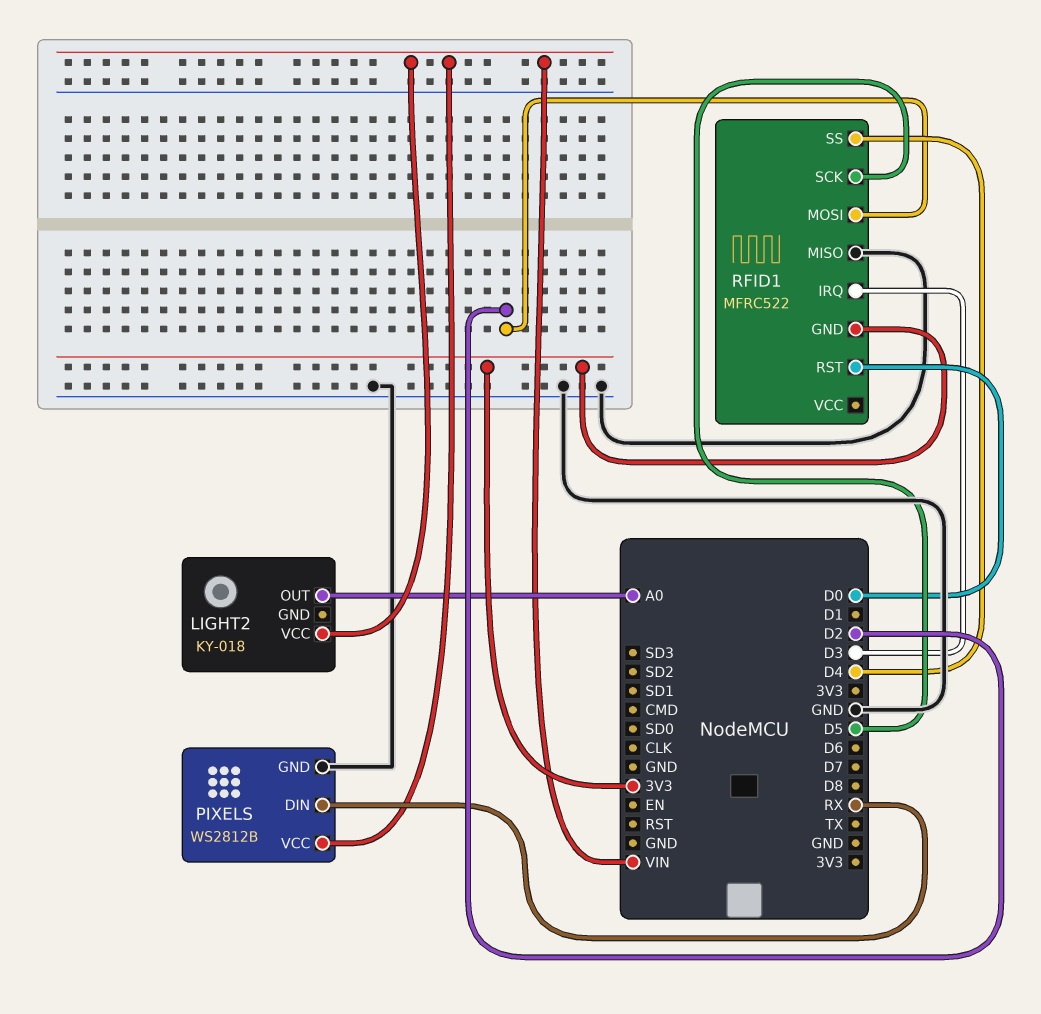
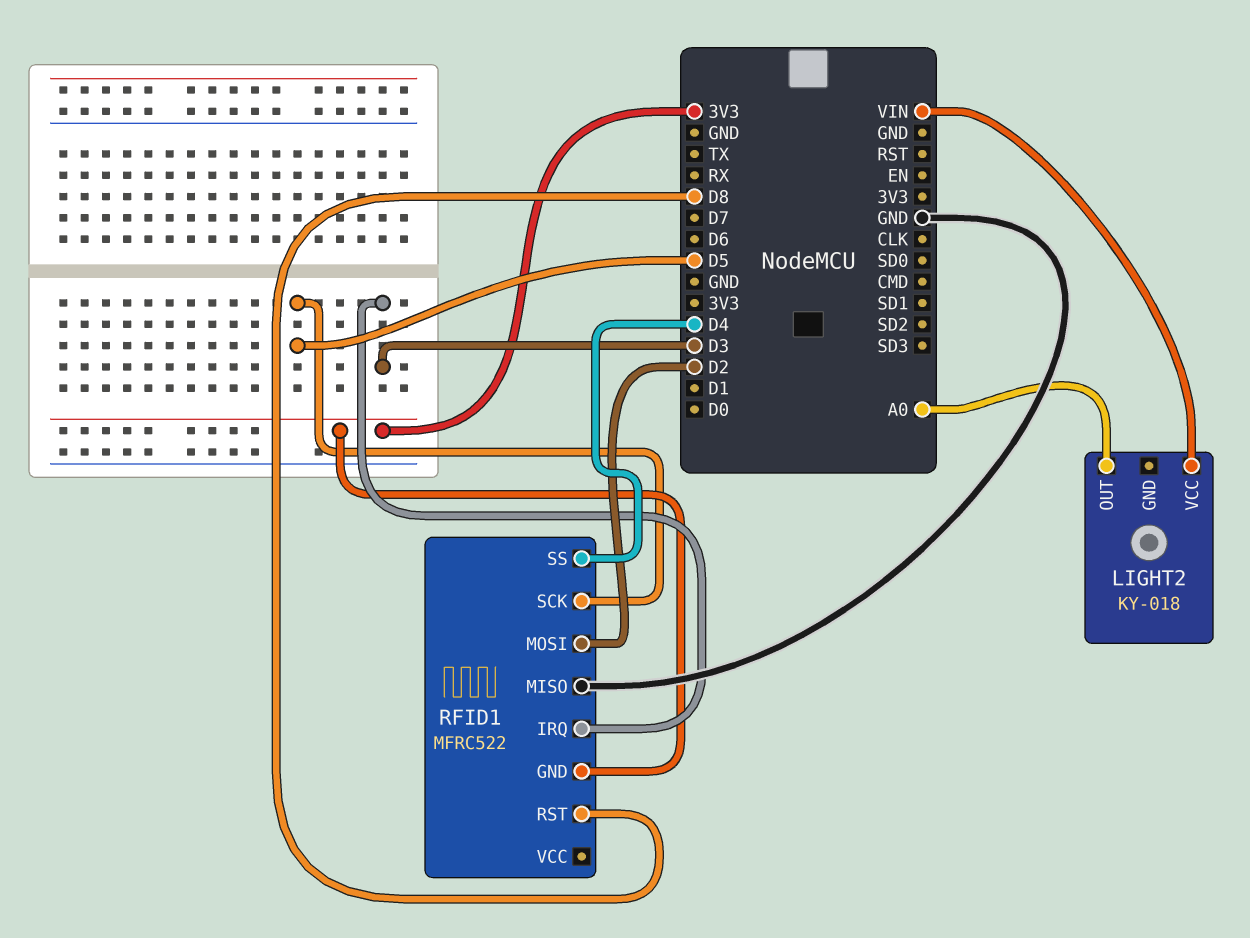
PIXELS: WS2812B -> none
PIXELS pin DIN: RX -> none
PIXELS pin GND: GND -> none
PIXELS pin VCC: VIN -> none
RFID1 pin RST: D0 -> D8

